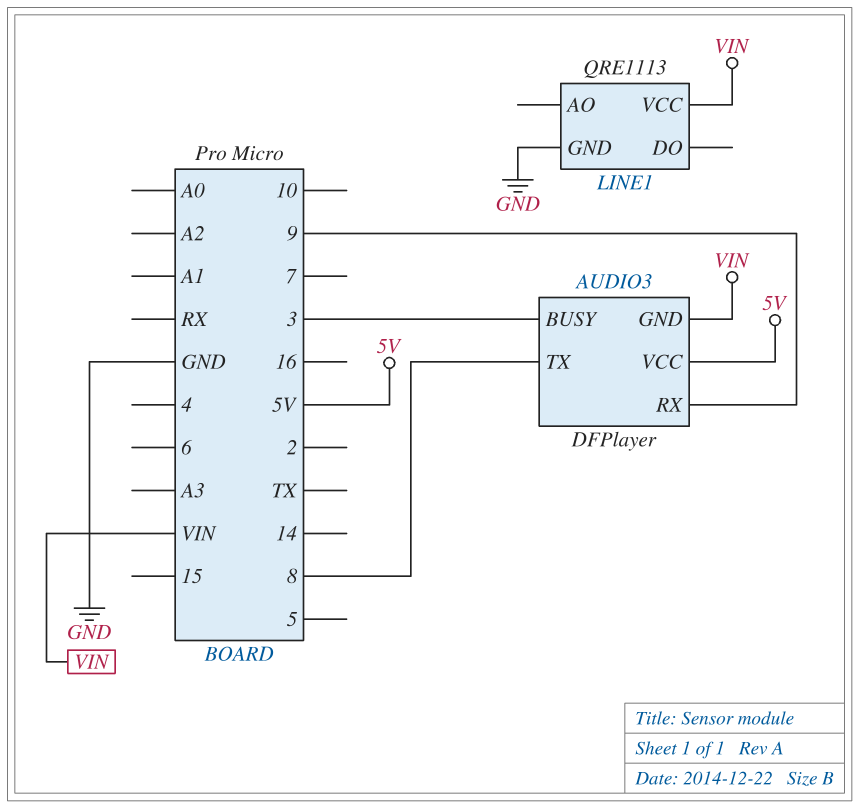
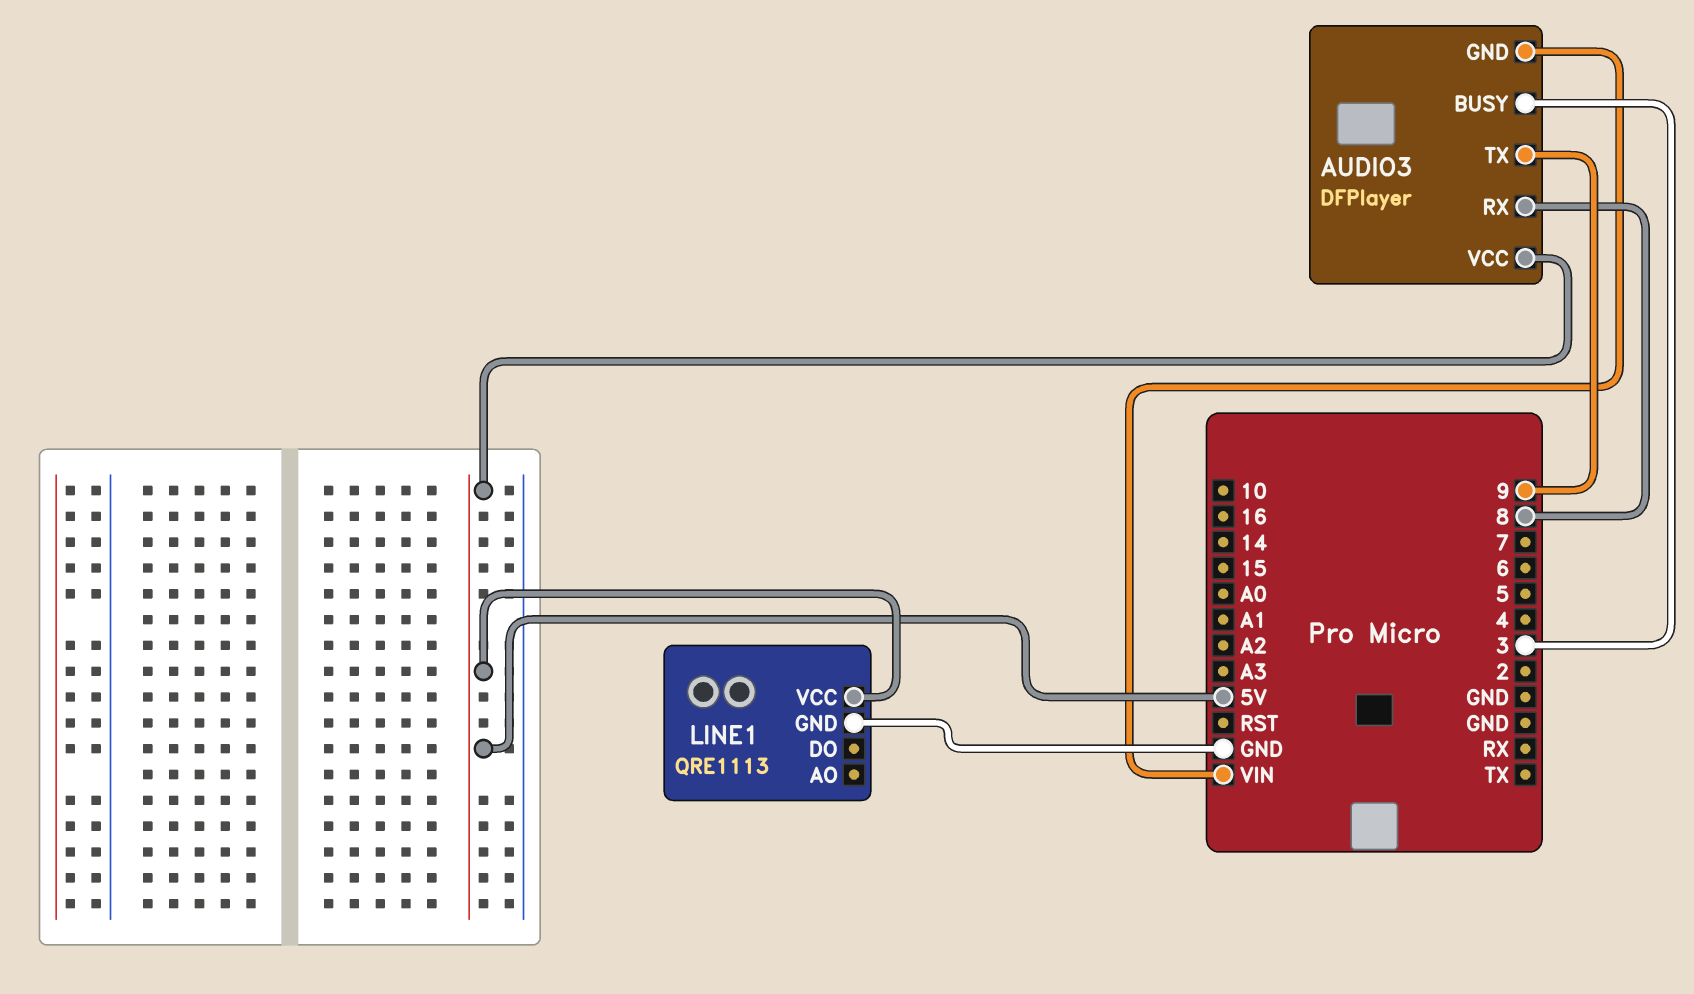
AUDIO3 pin RX: 9 -> 8
AUDIO3 pin TX: 8 -> 9
LINE1 pin VCC: VIN -> 5V

